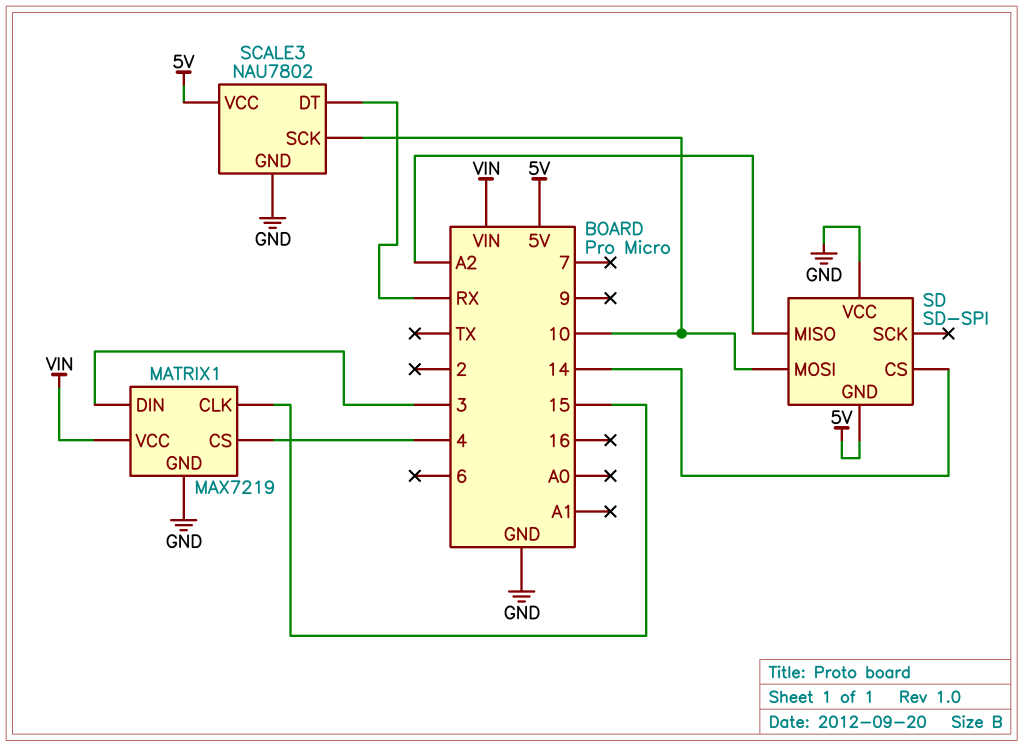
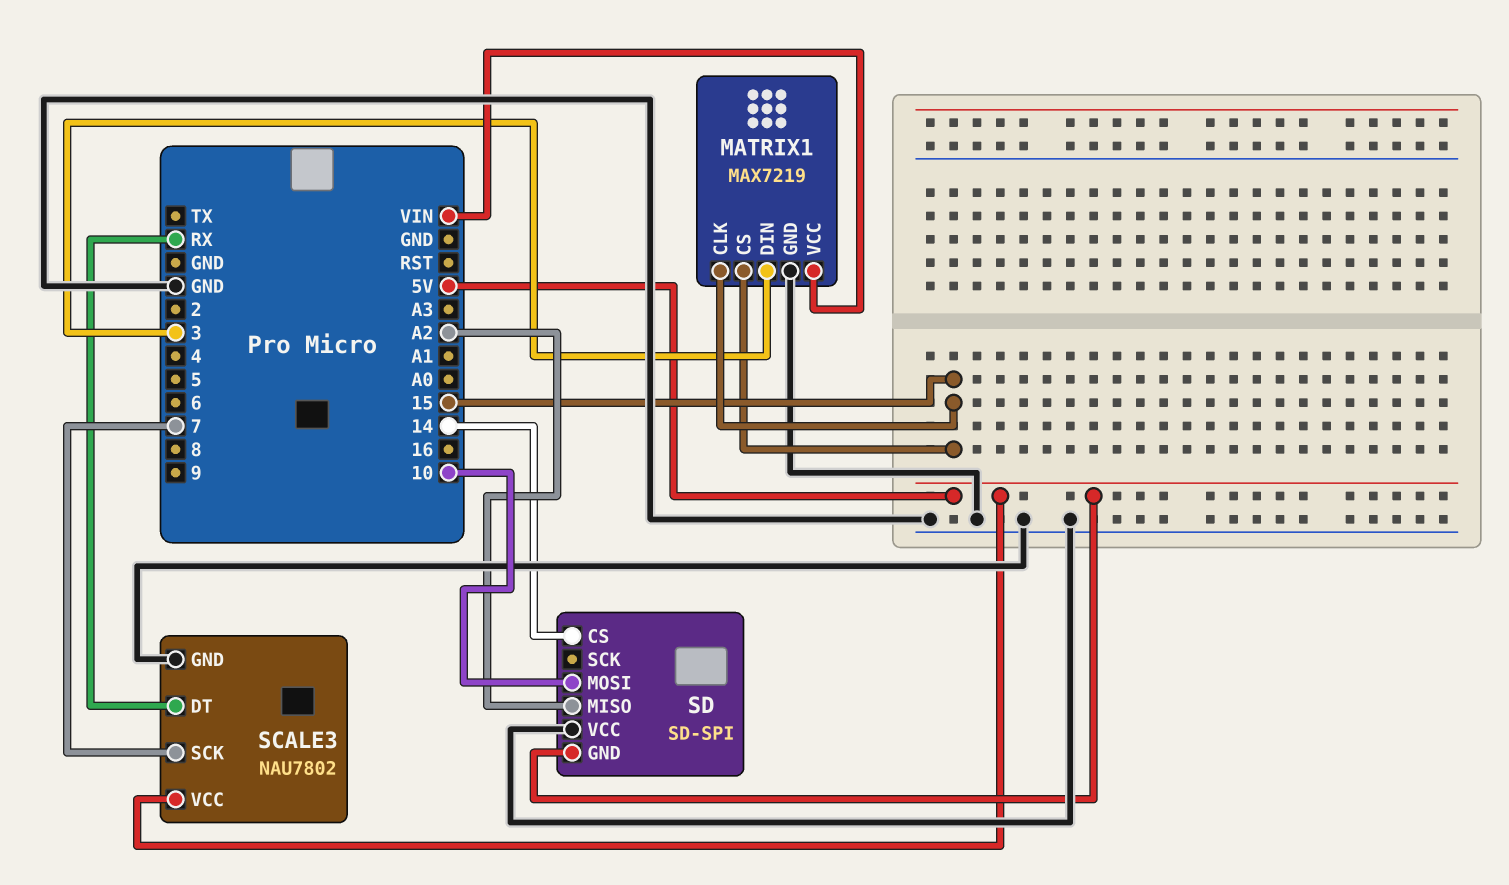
MATRIX1 pin CS: 4 -> 15
SCALE3 pin SCK: 10 -> 7

